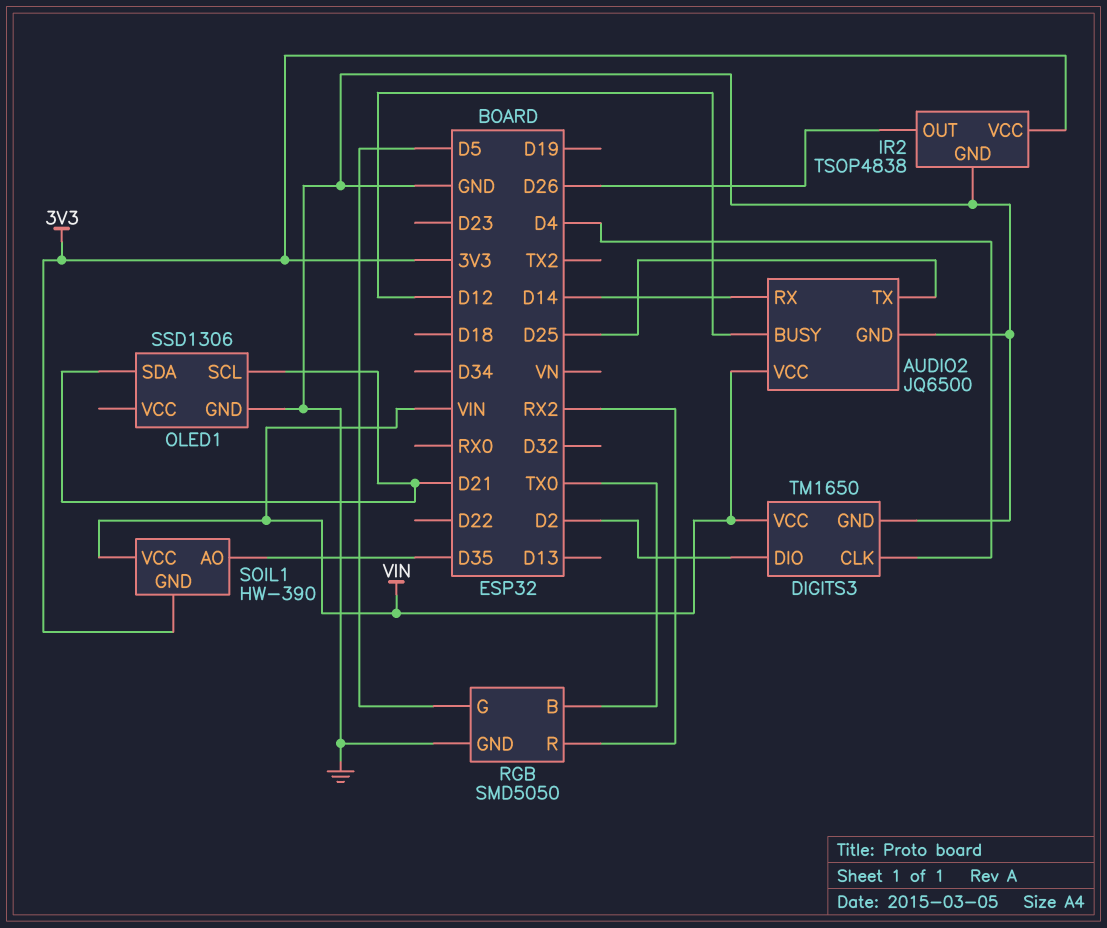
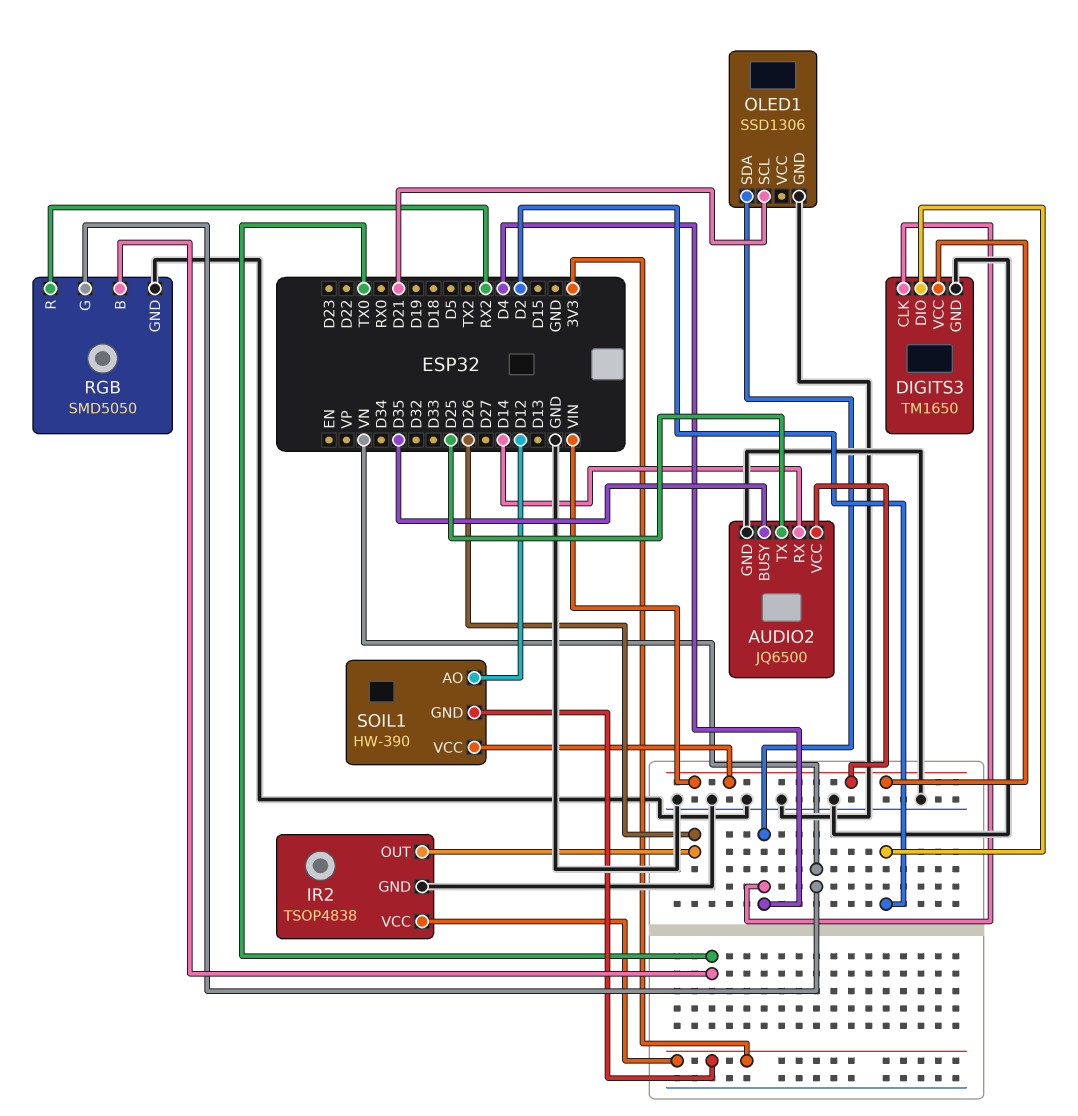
AUDIO2 pin BUSY: D12 -> D35
OLED1 pin SDA: D21 -> D4
RGB pin G: D5 -> VN
SOIL1 pin AO: D35 -> D12

